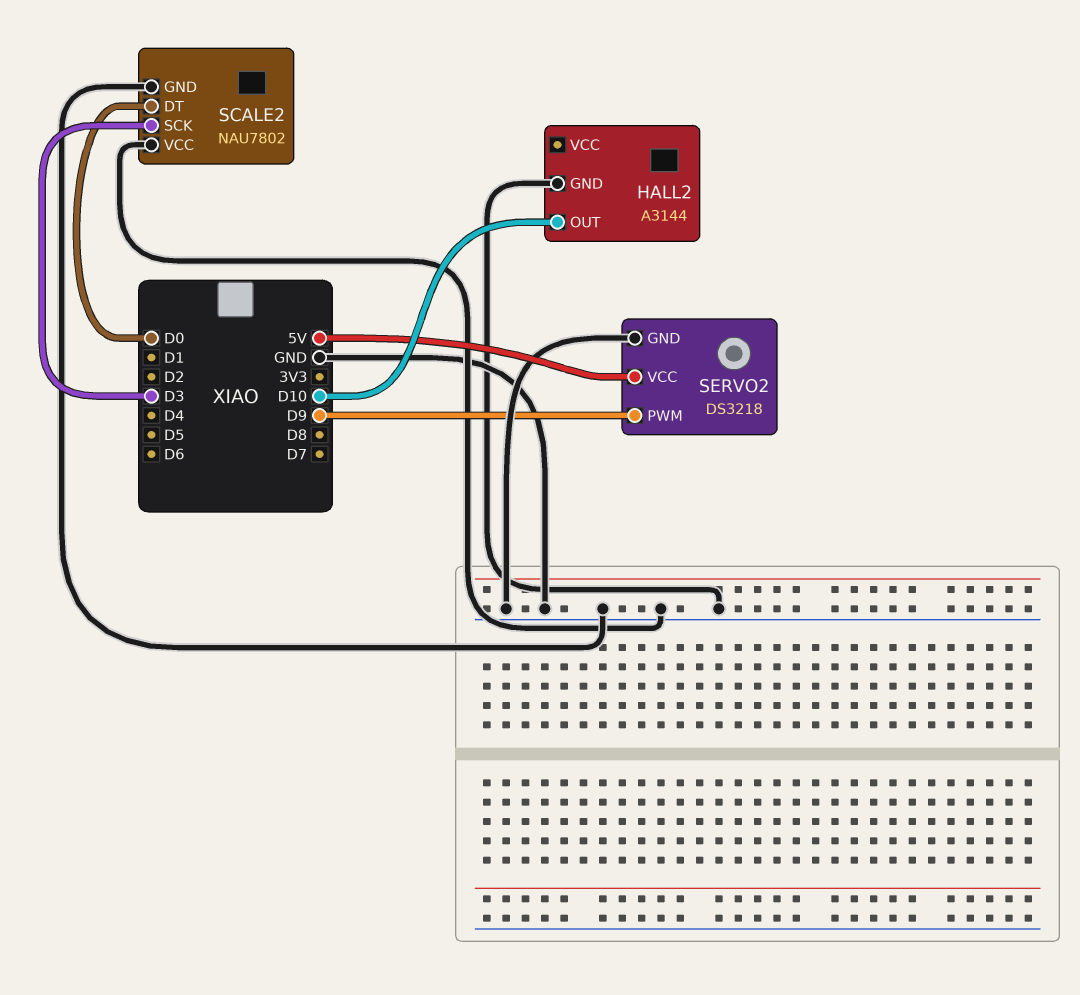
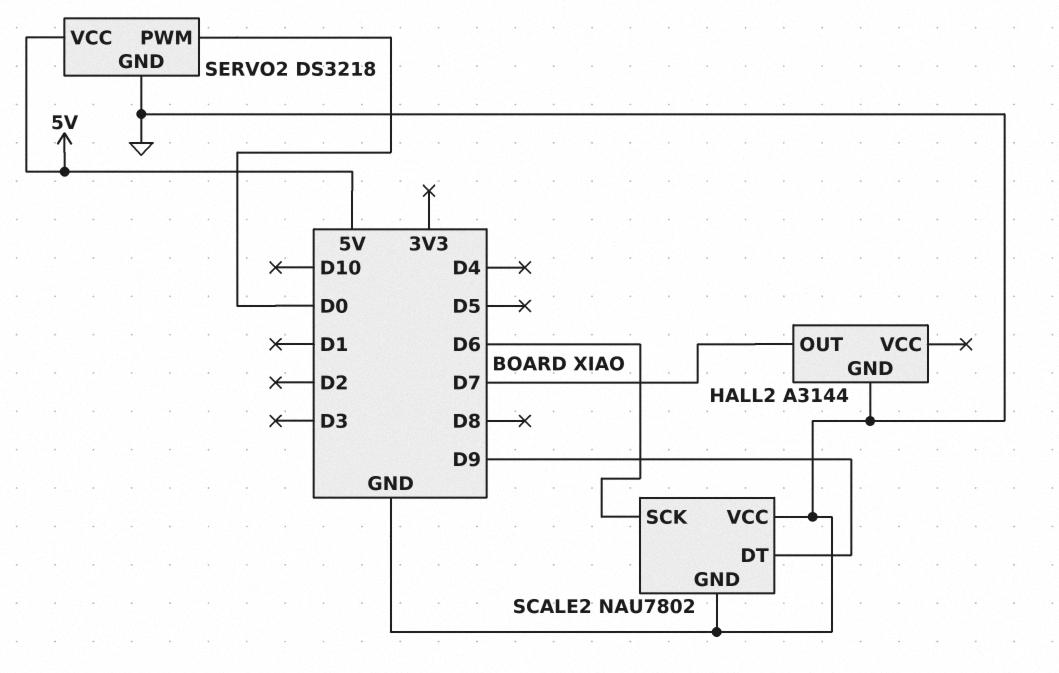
HALL2 pin OUT: D10 -> D7
SCALE2 pin DT: D0 -> D9
SCALE2 pin SCK: D3 -> D6
SERVO2 pin PWM: D9 -> D0

